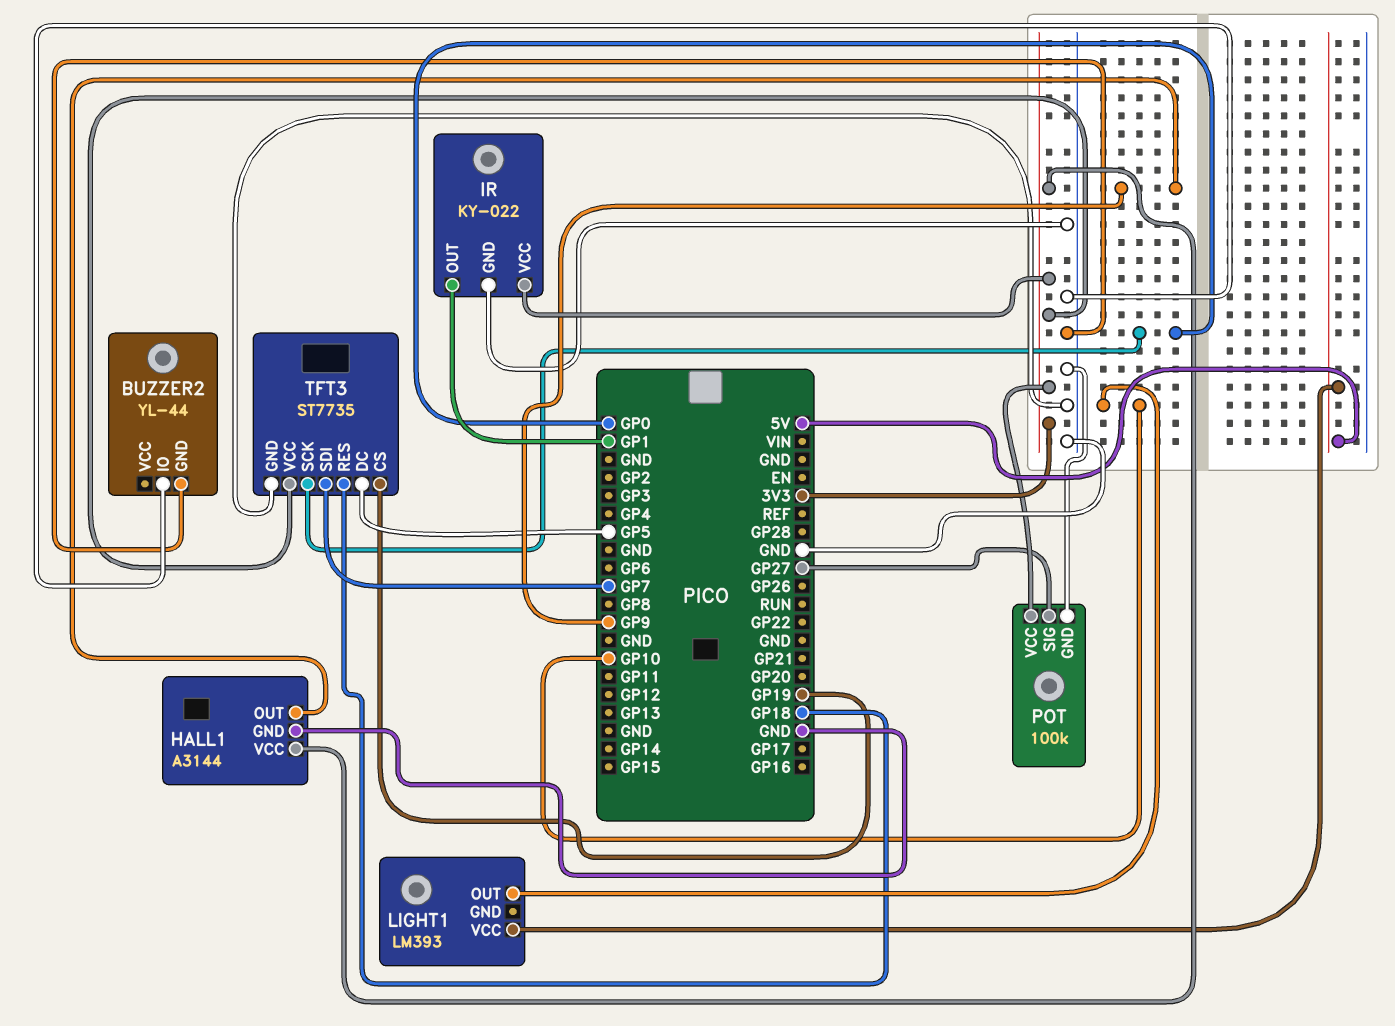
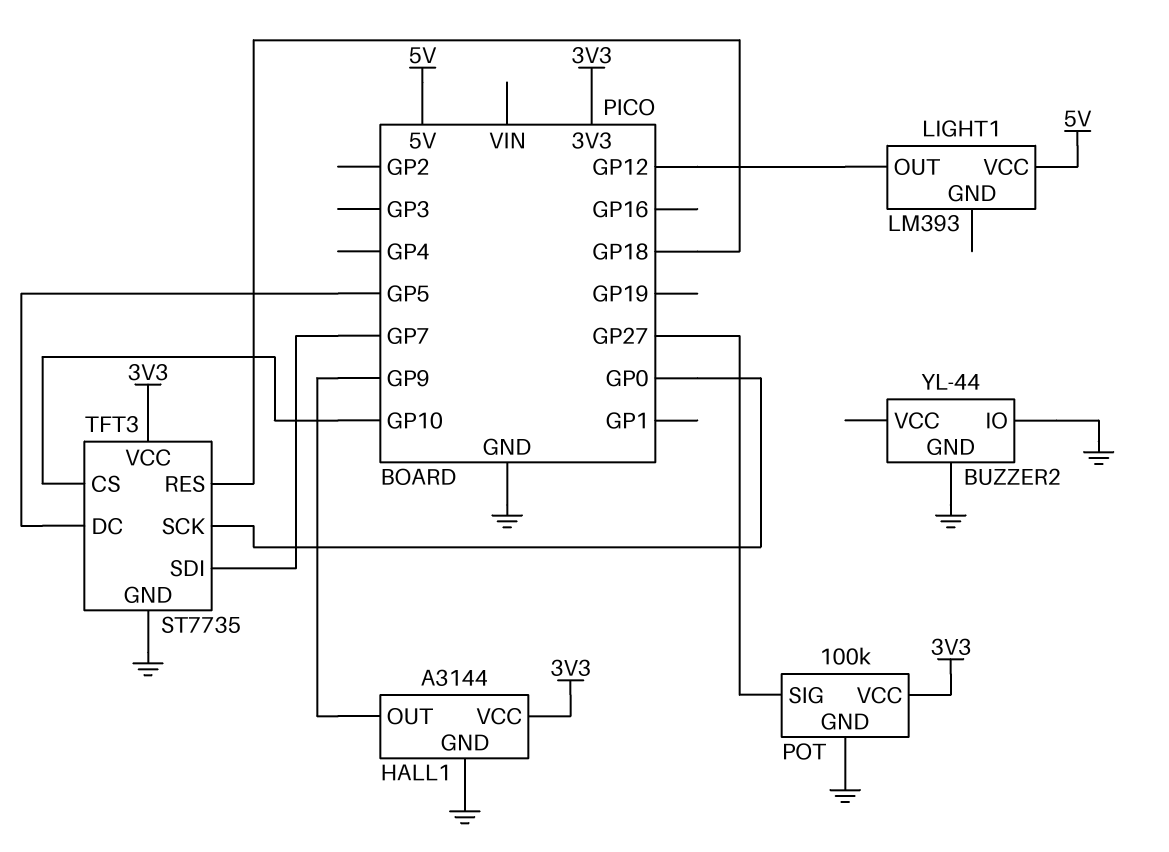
IR: KY-022 -> none
IR pin GND: GND -> none
IR pin OUT: GP1 -> none
IR pin VCC: 3V3 -> none
LIGHT1 pin OUT: GP10 -> GP12
TFT3 pin CS: GP19 -> GP10

